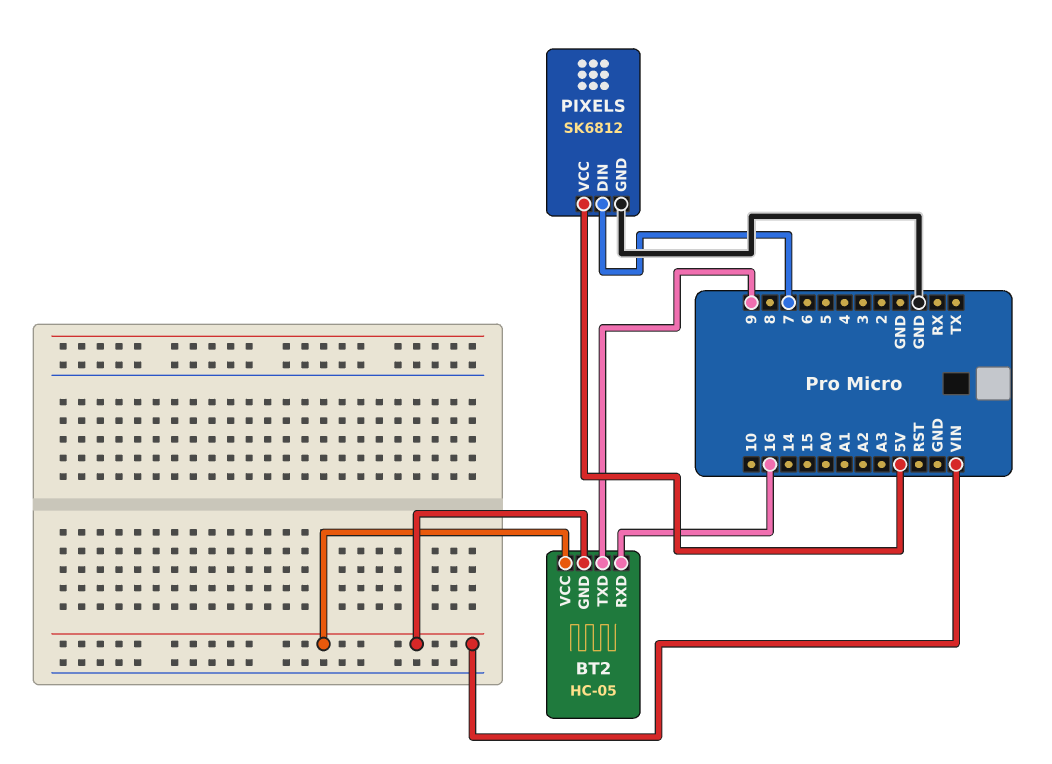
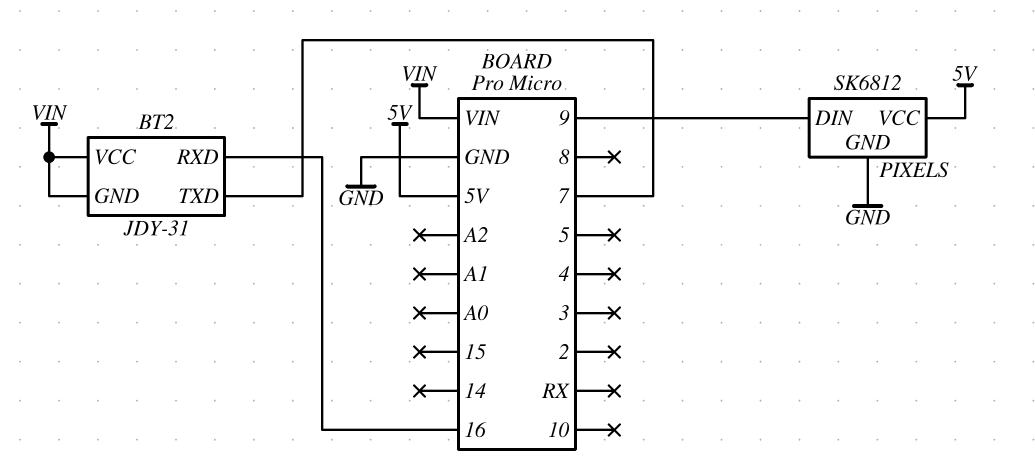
BT2: HC-05 -> JDY-31
BT2 pin TXD: 9 -> 7
PIXELS pin DIN: 7 -> 9

